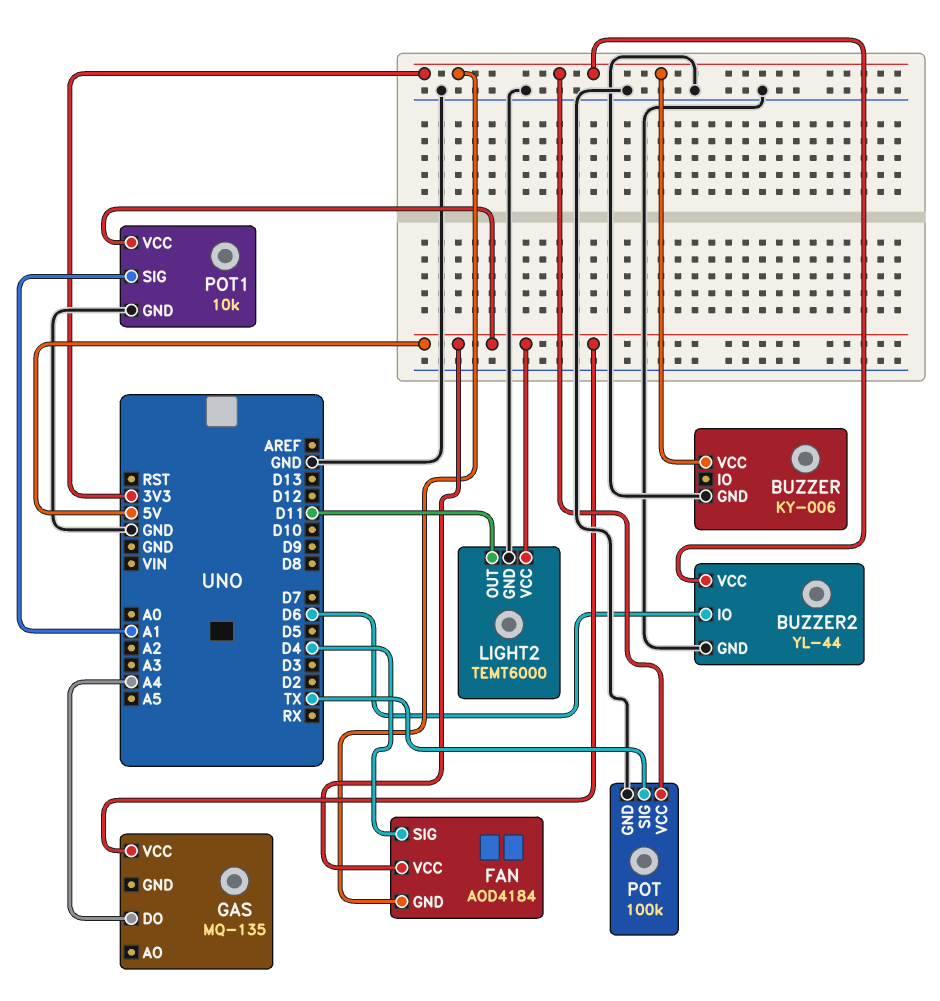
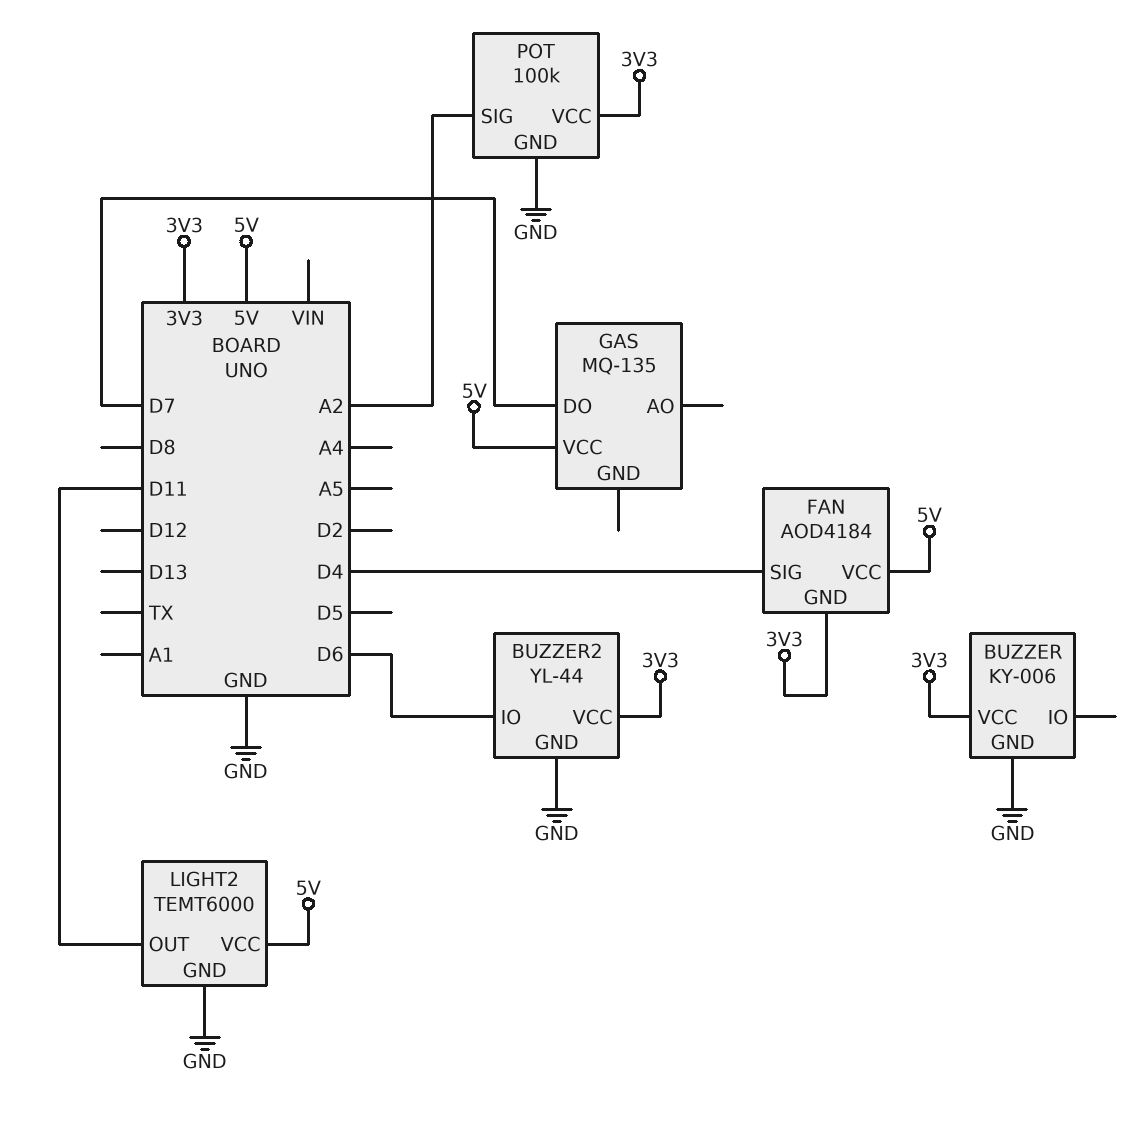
GAS pin DO: A4 -> D7
POT pin SIG: TX -> A2
POT1: 10k -> none
POT1 pin GND: GND -> none
POT1 pin SIG: A1 -> none
POT1 pin VCC: 5V -> none

